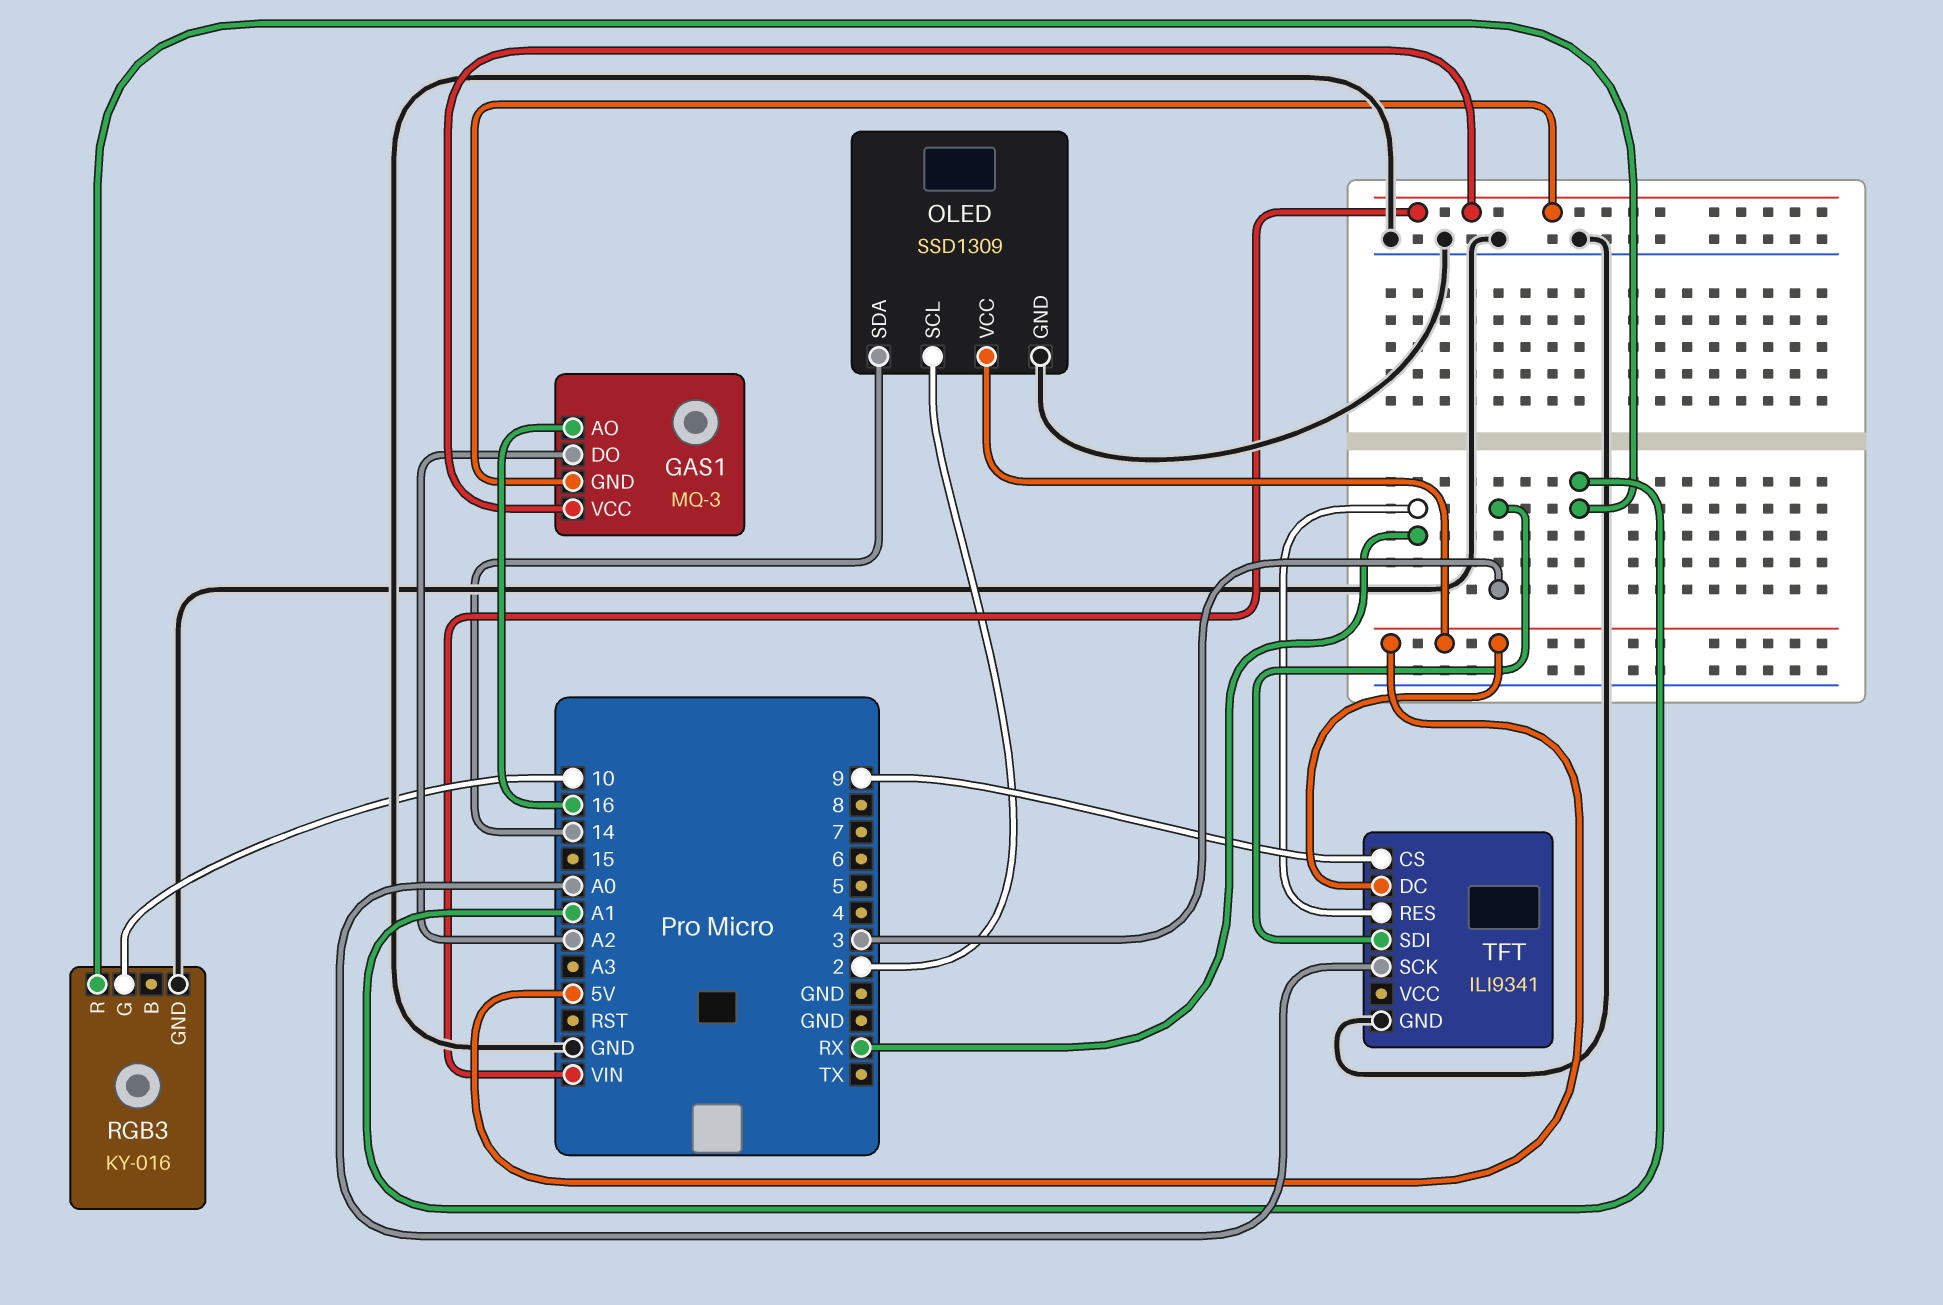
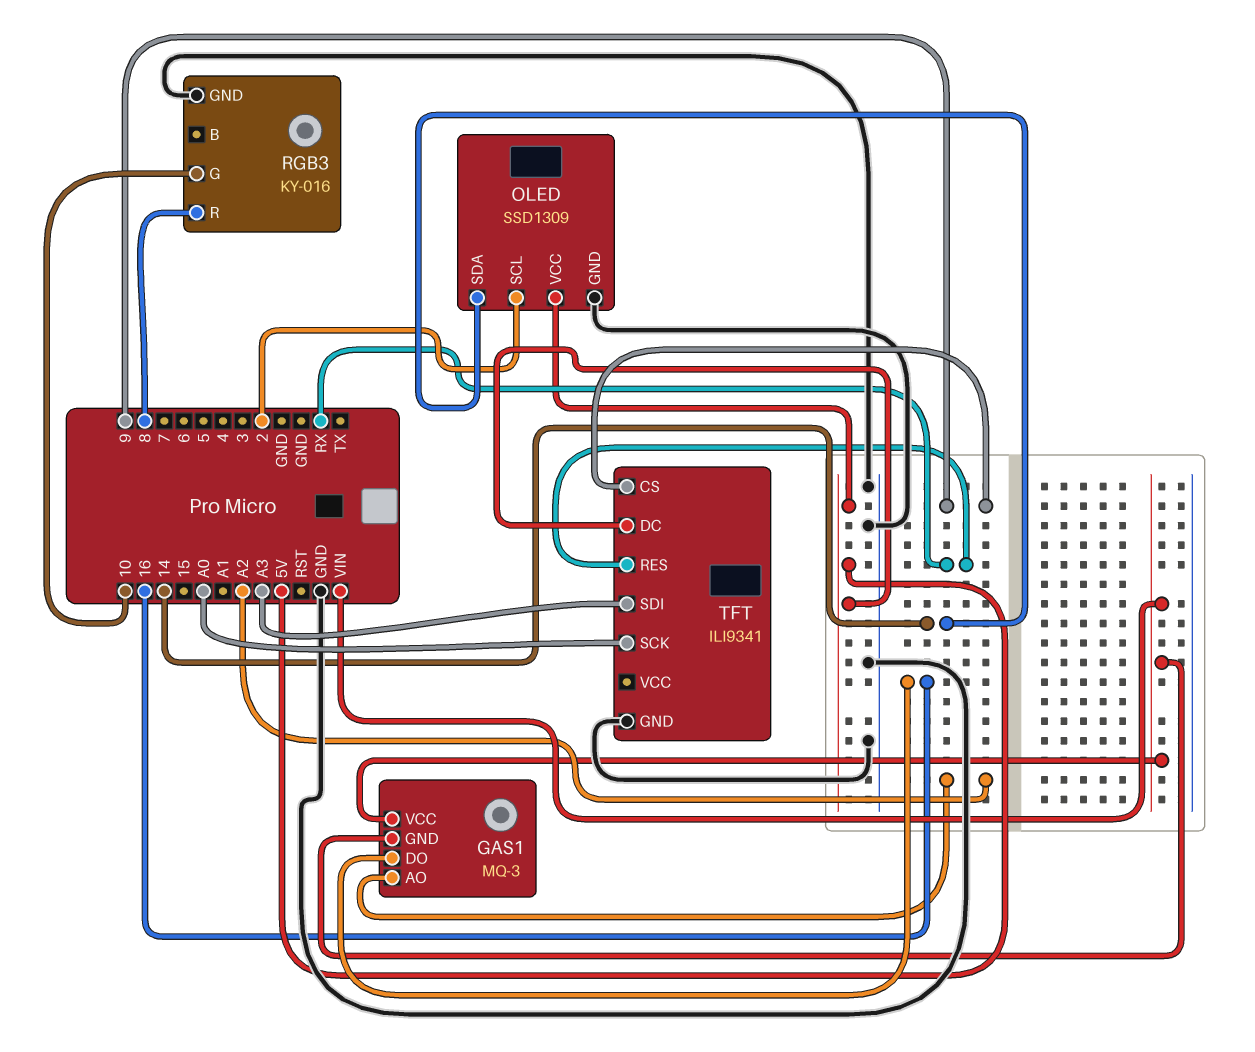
GAS1 pin AO: 16 -> A2
GAS1 pin DO: A2 -> 16
RGB3 pin R: A1 -> 8
TFT pin SDI: 3 -> A3

